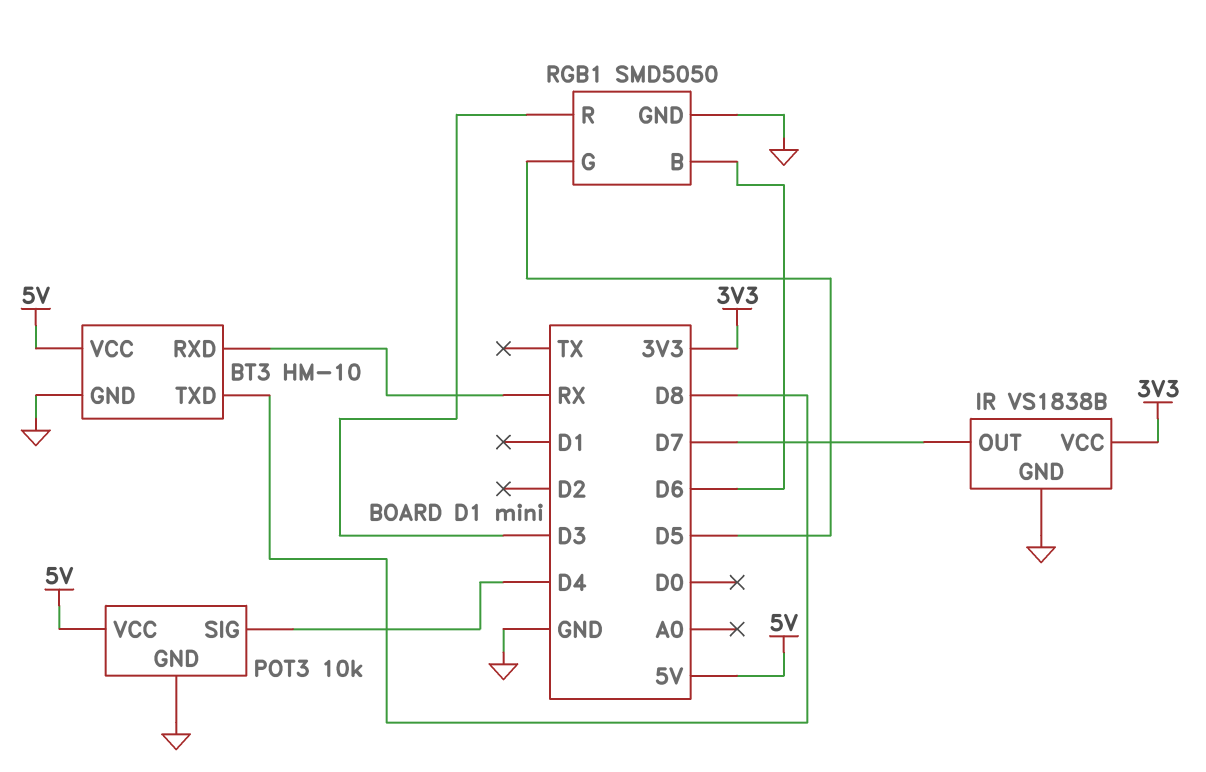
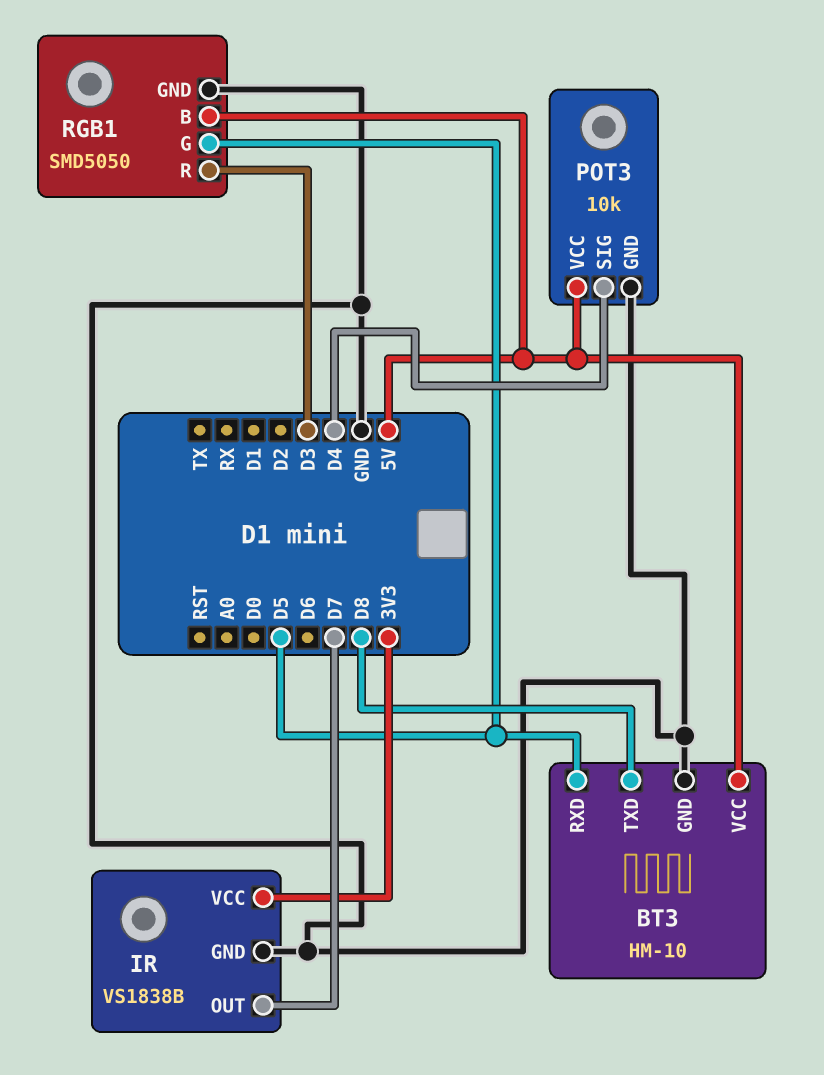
BT3 pin RXD: RX -> D5
RGB1 pin B: D6 -> 5V

